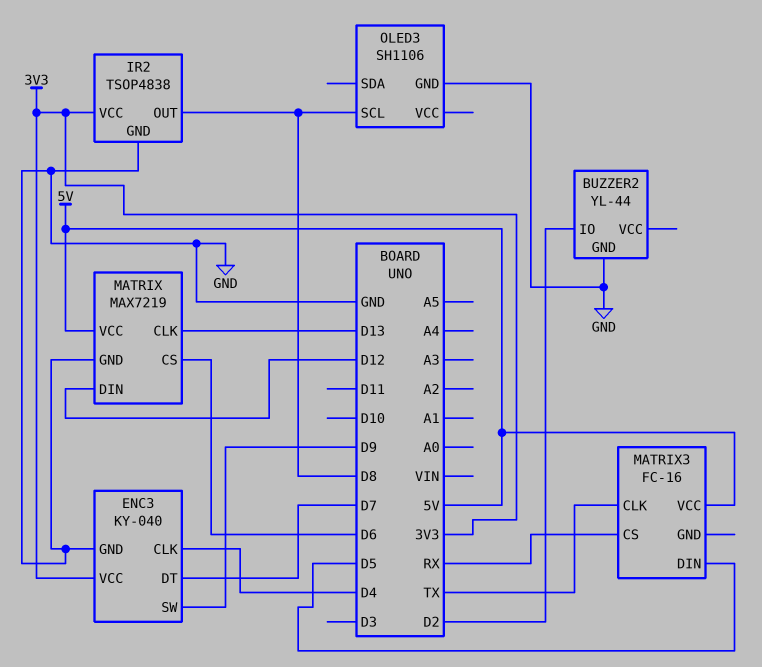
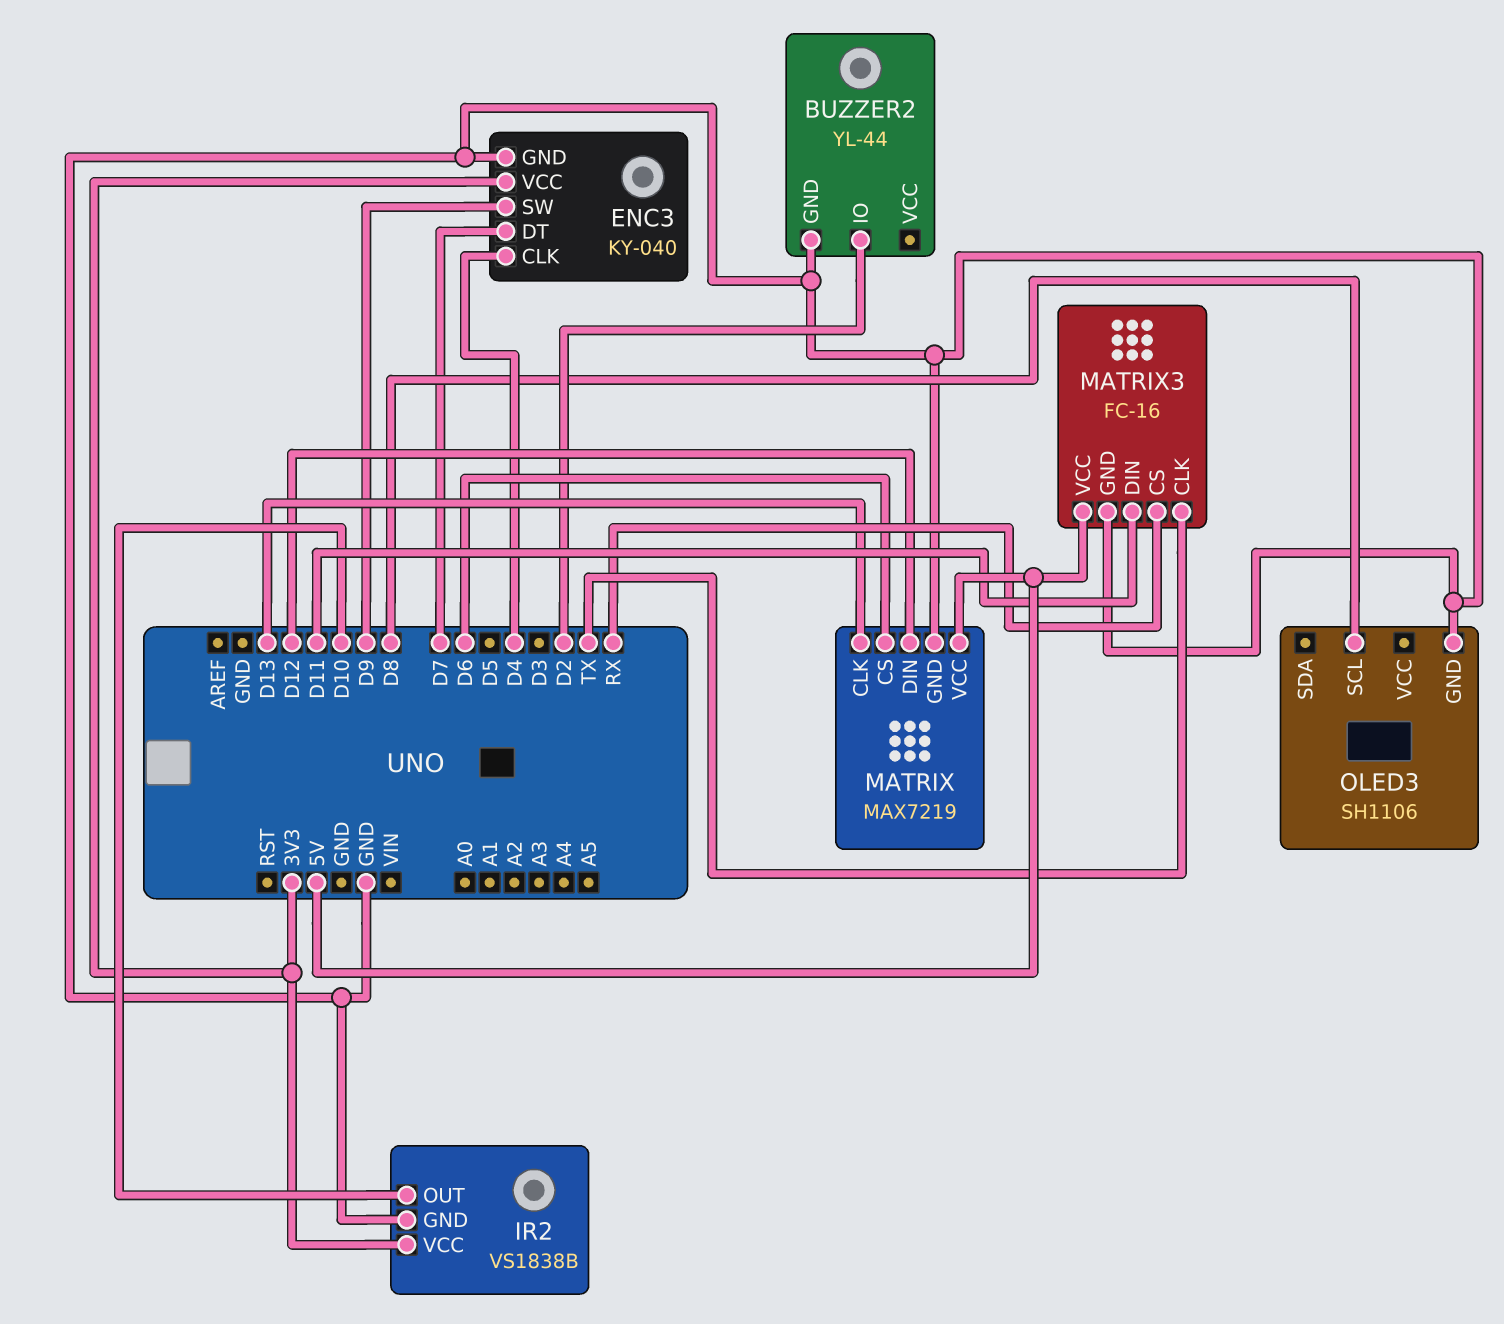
IR2: TSOP4838 -> VS1838B
IR2 pin OUT: D8 -> D10
MATRIX3 pin DIN: D5 -> D11
MATRIX3 pin GND: none -> GND

